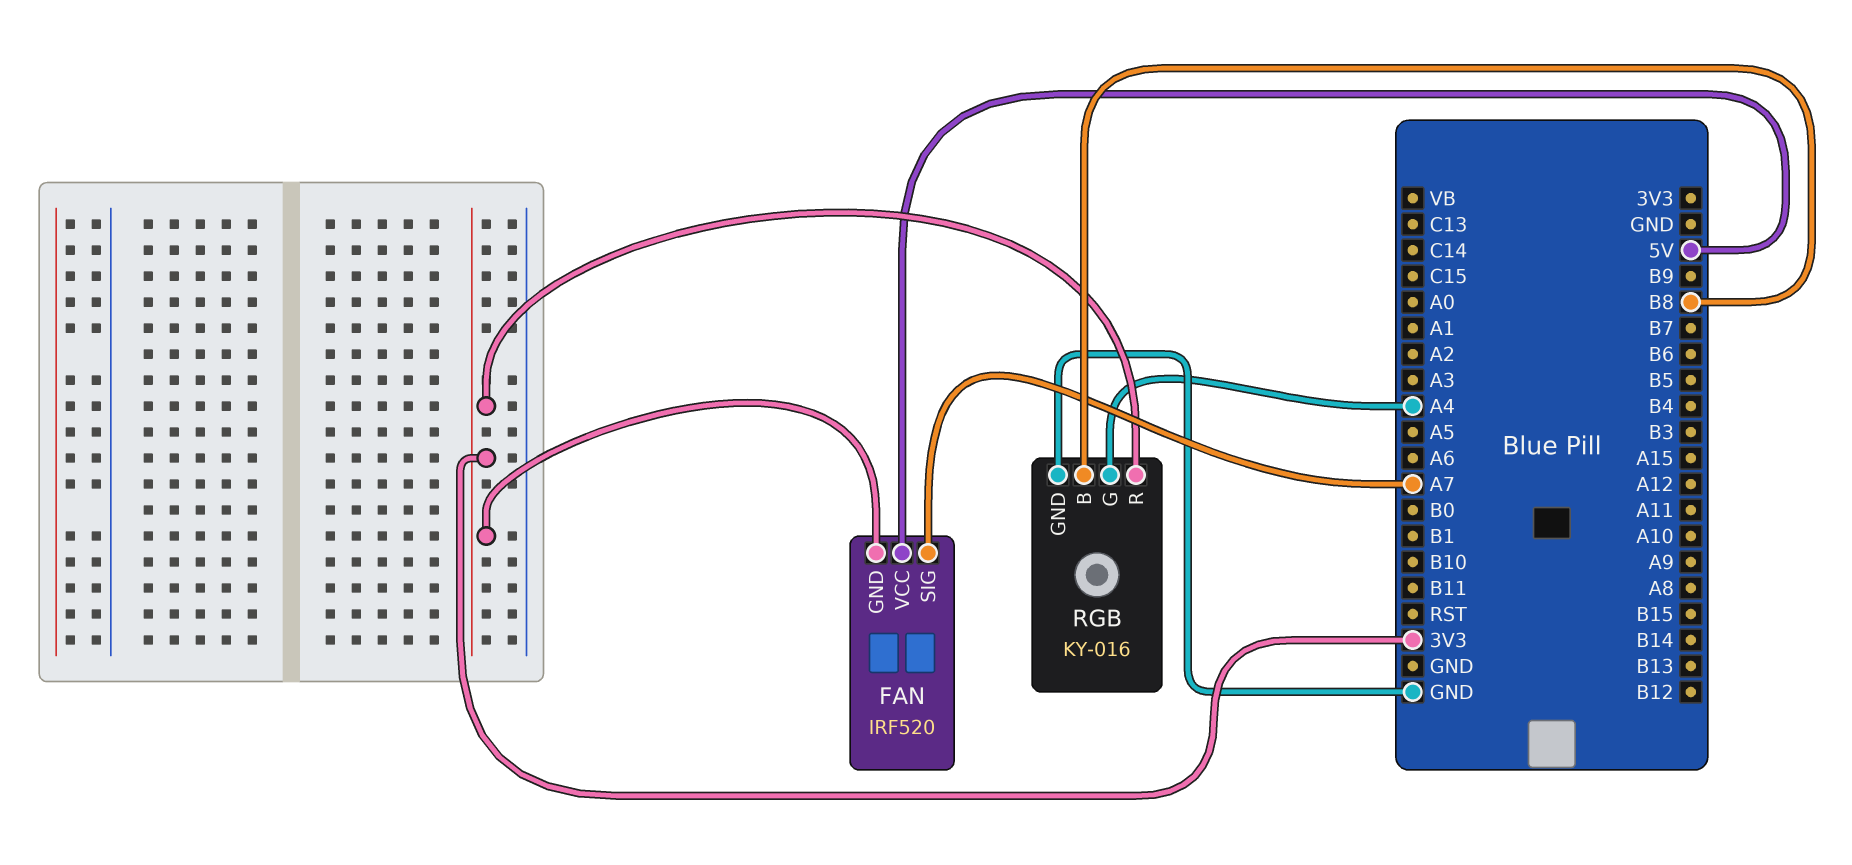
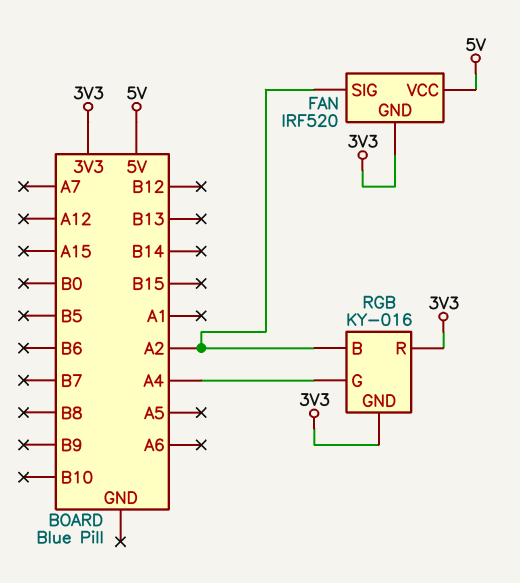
FAN pin SIG: A7 -> A2
RGB pin B: B8 -> A2
RGB pin GND: GND -> 3V3

